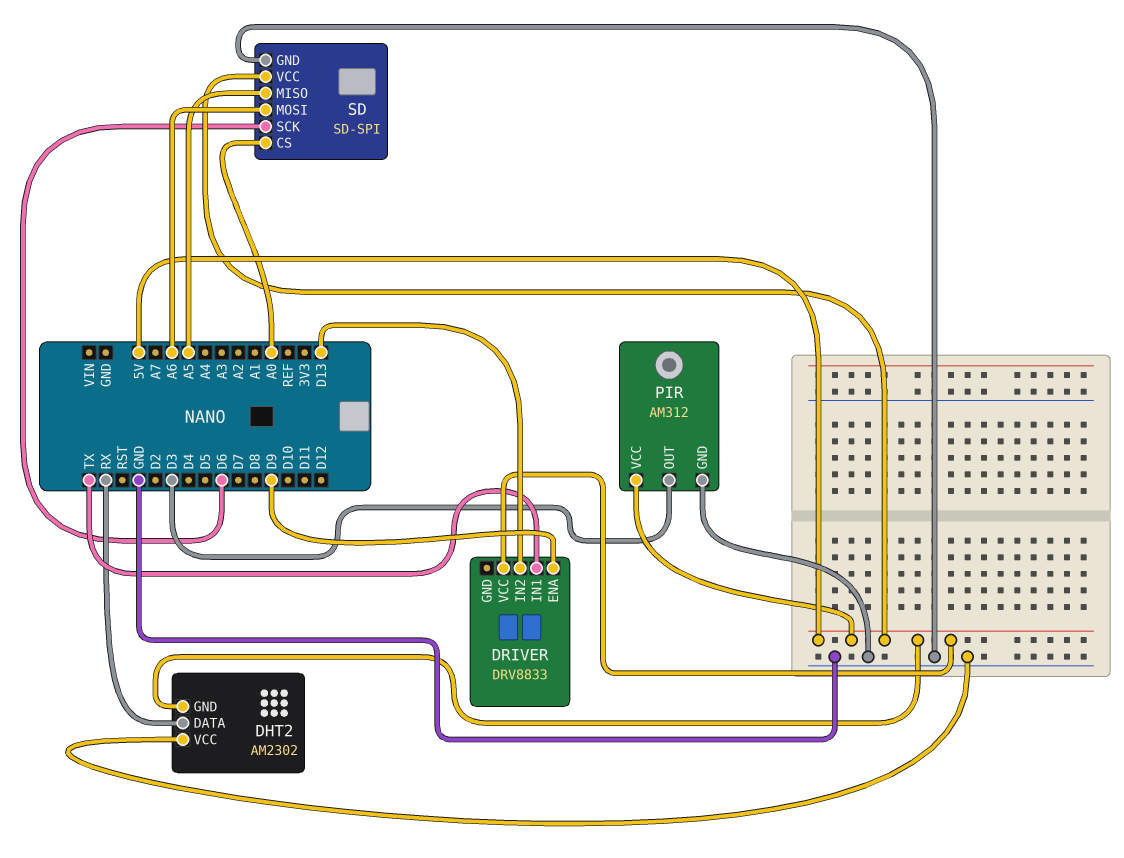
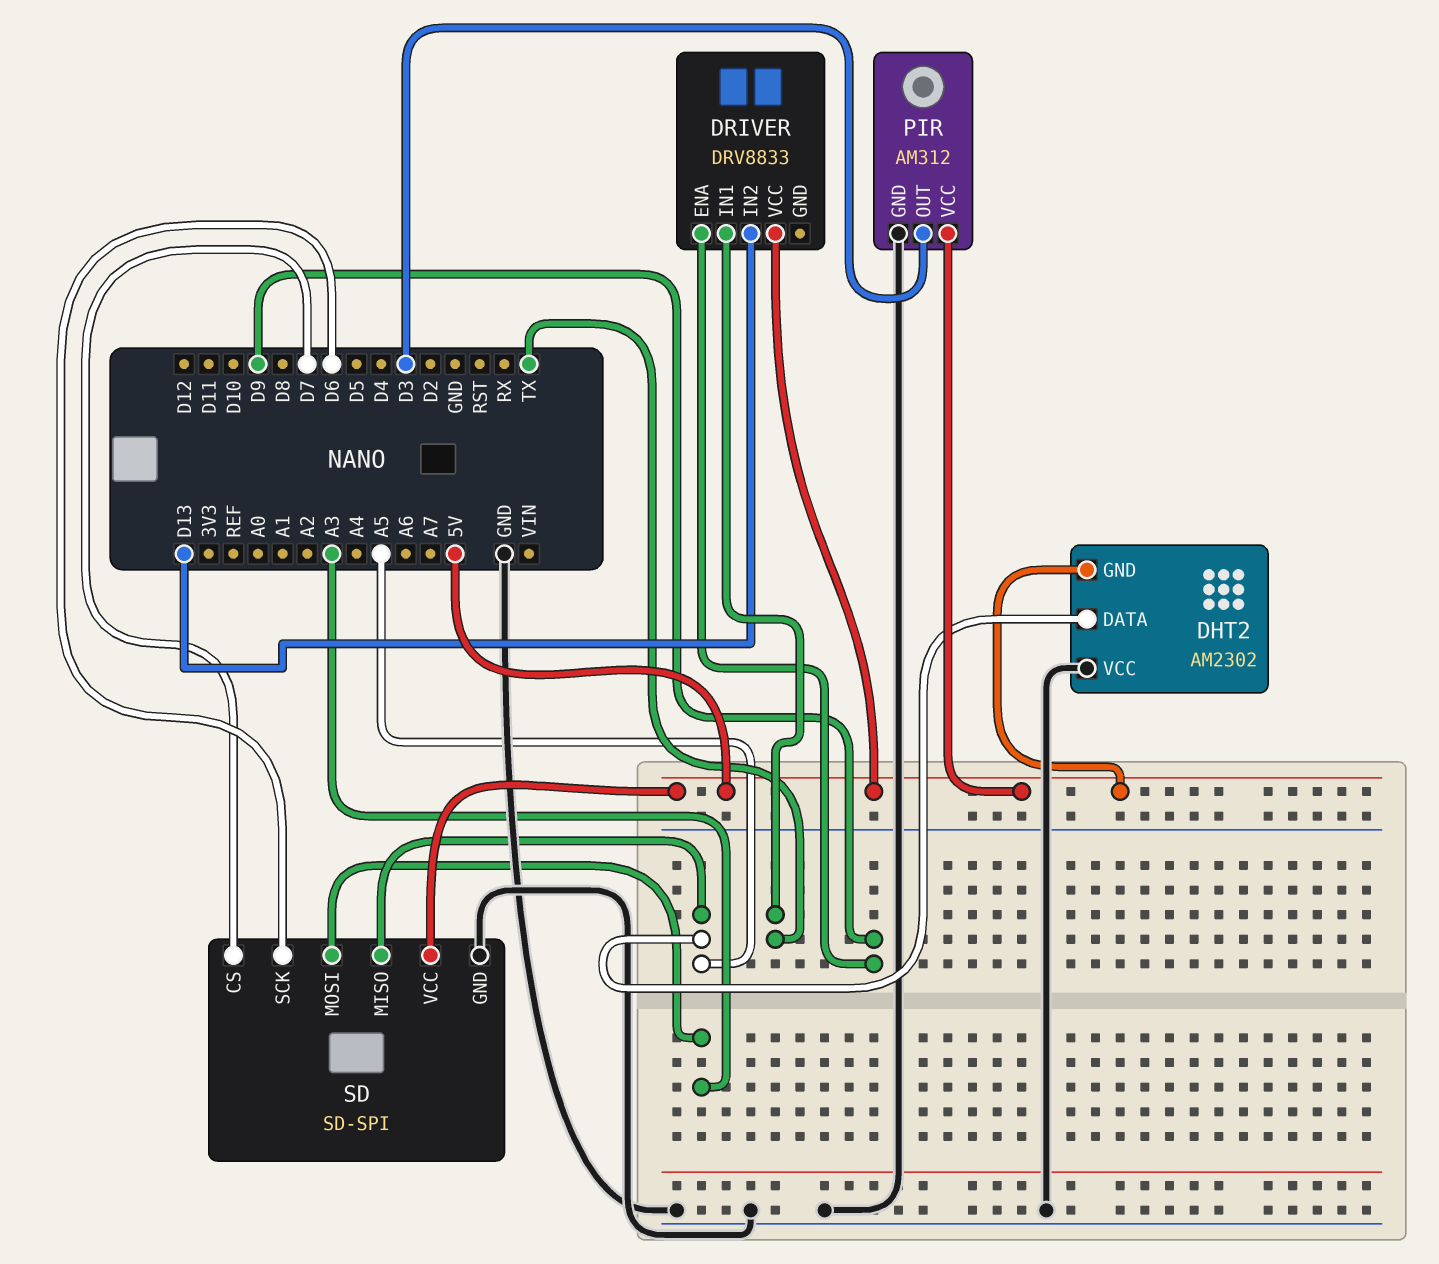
DHT2 pin DATA: RX -> A5
SD pin CS: A0 -> D7
SD pin MOSI: A6 -> A3

